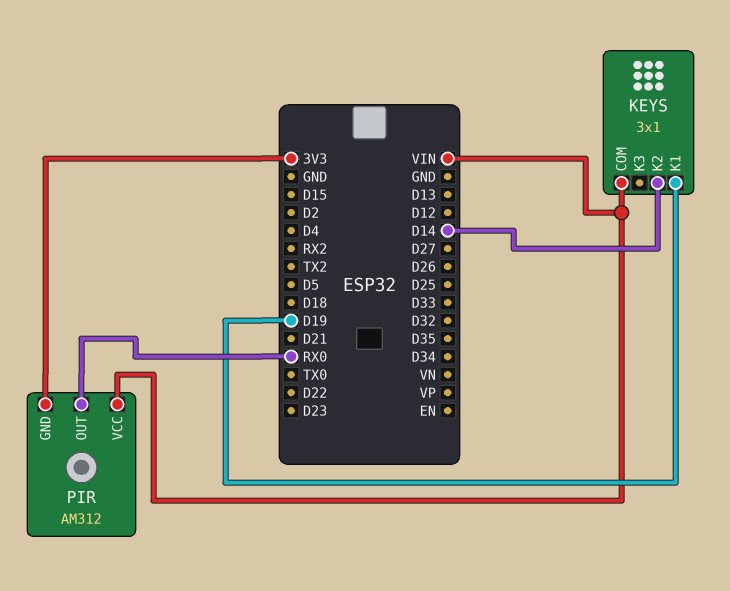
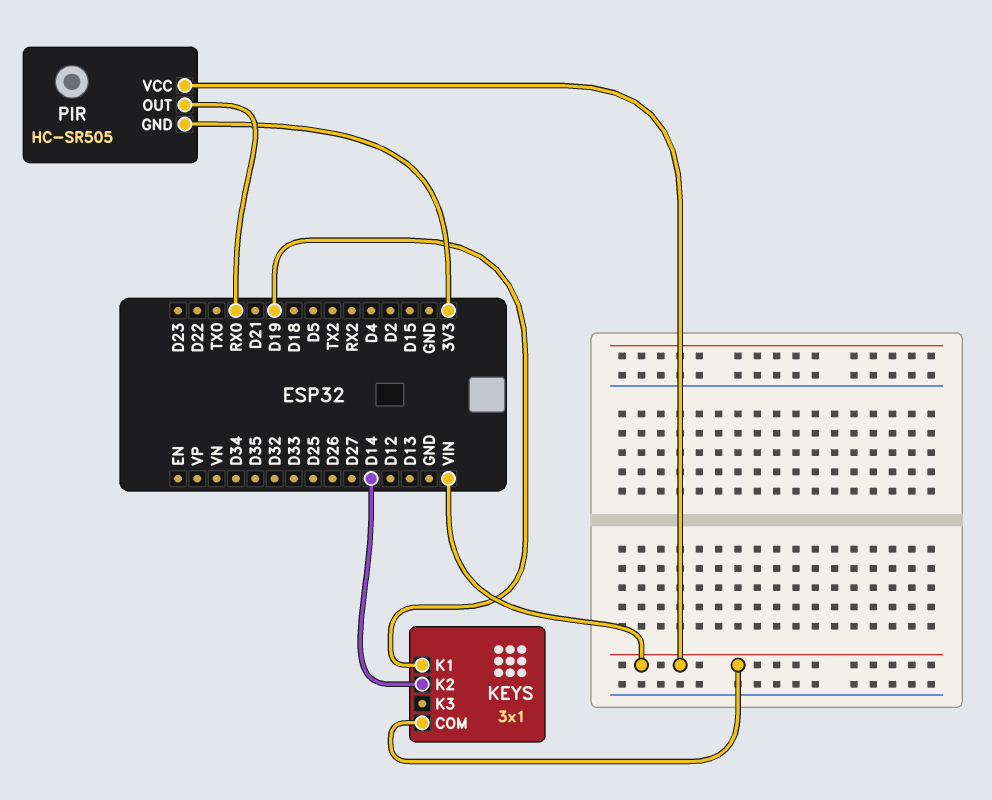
PIR: AM312 -> HC-SR505

